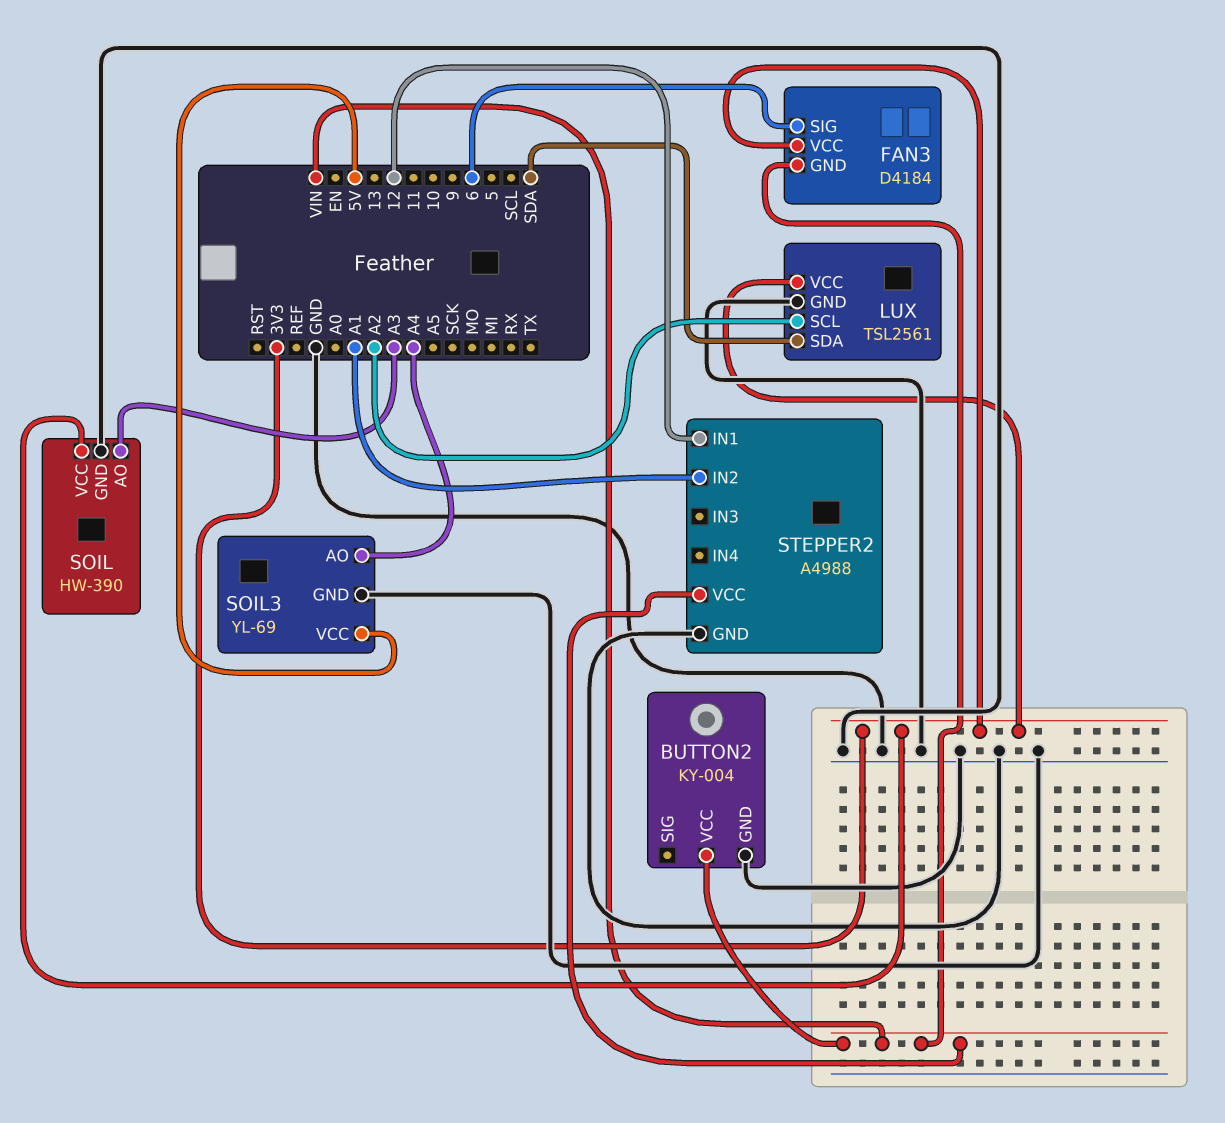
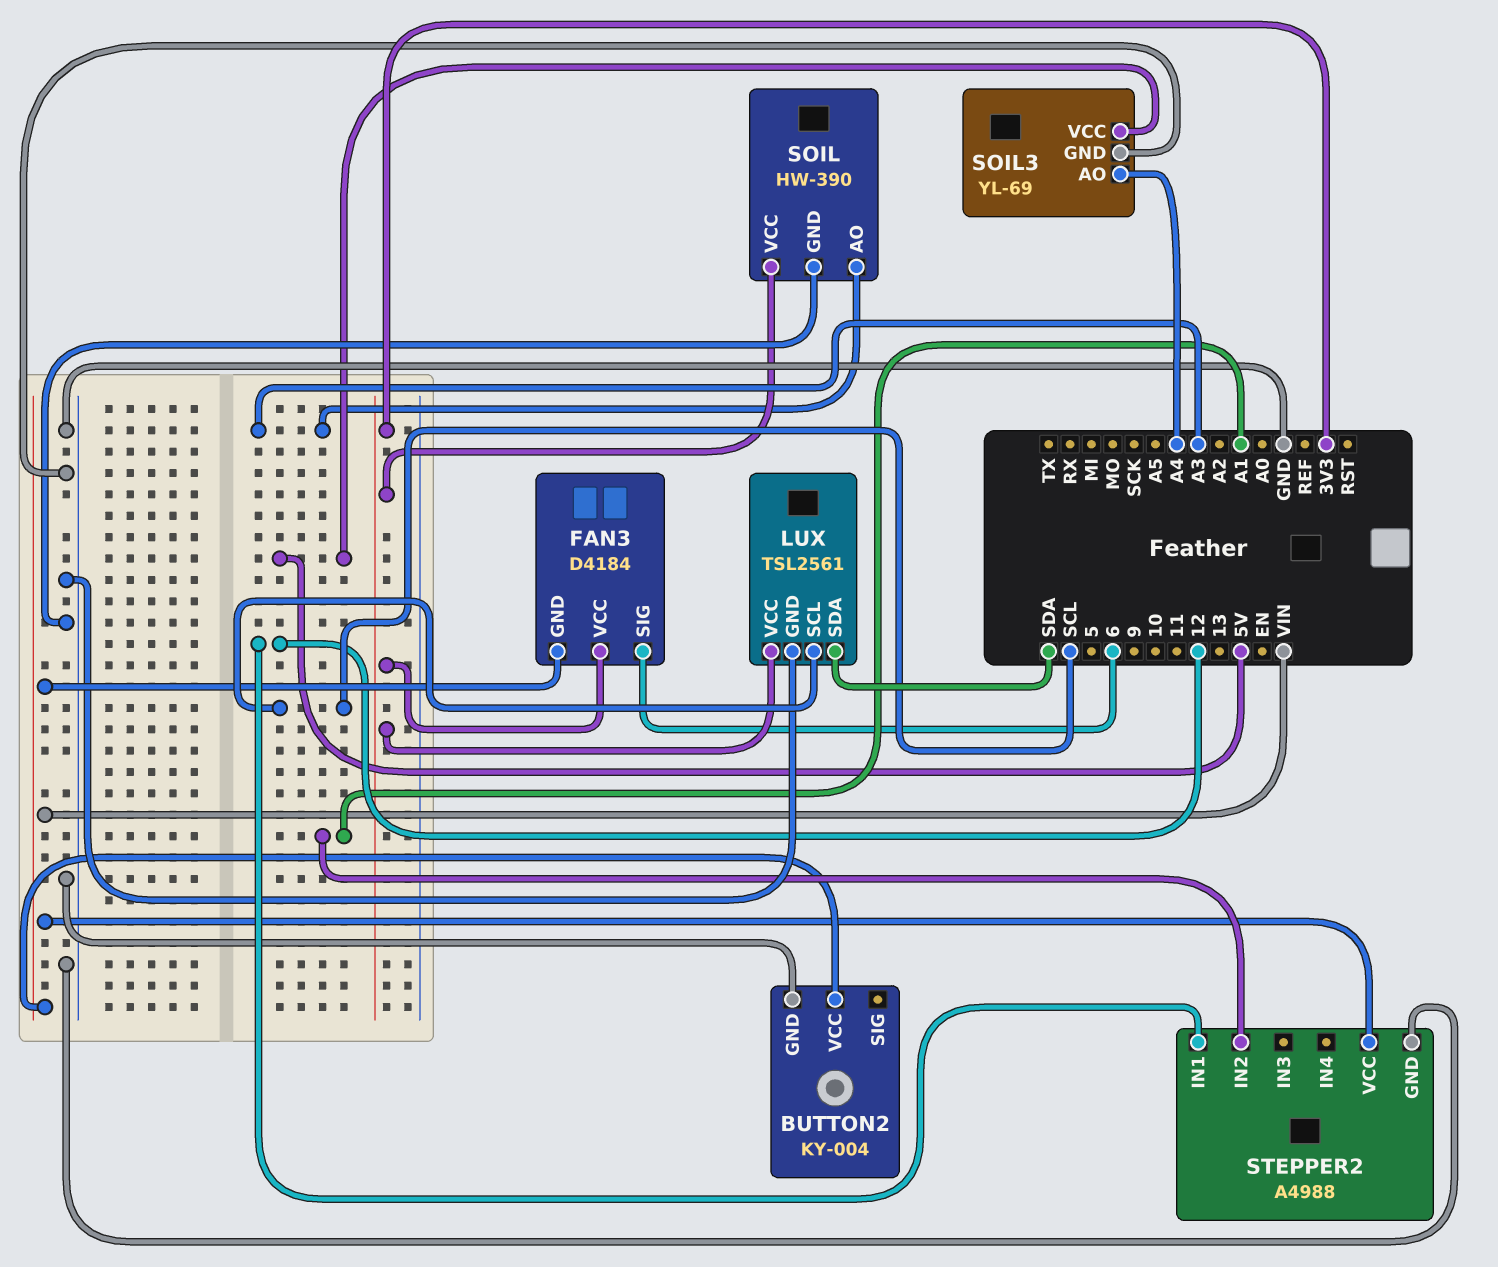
LUX pin SCL: A2 -> SCL

